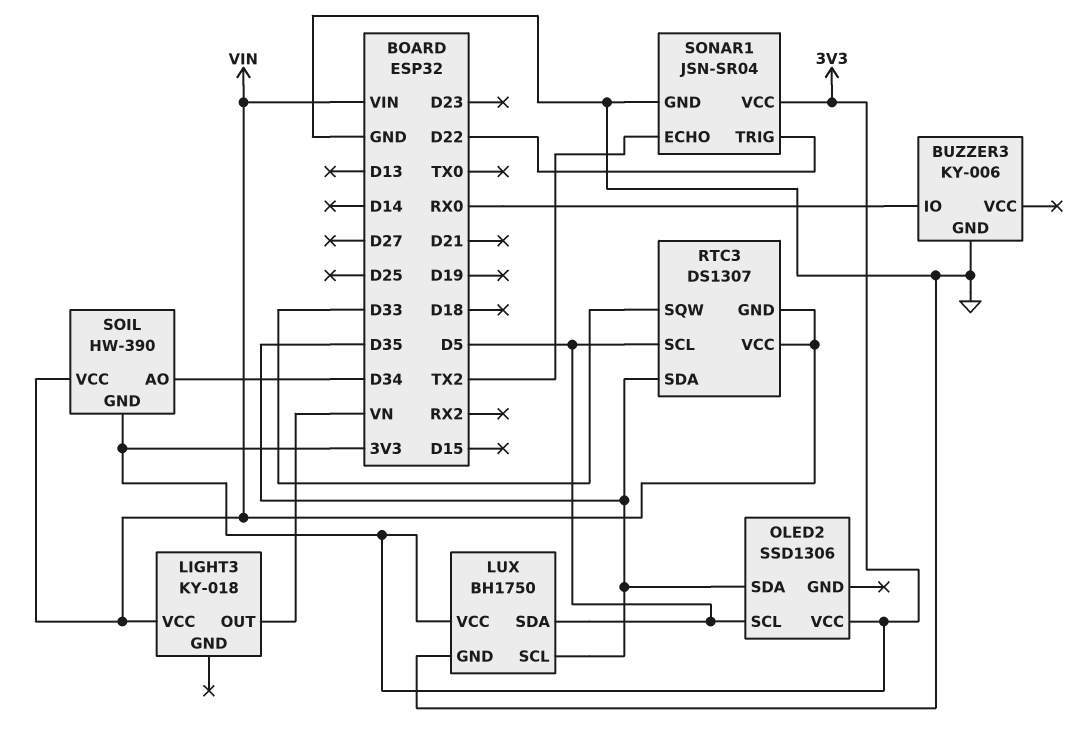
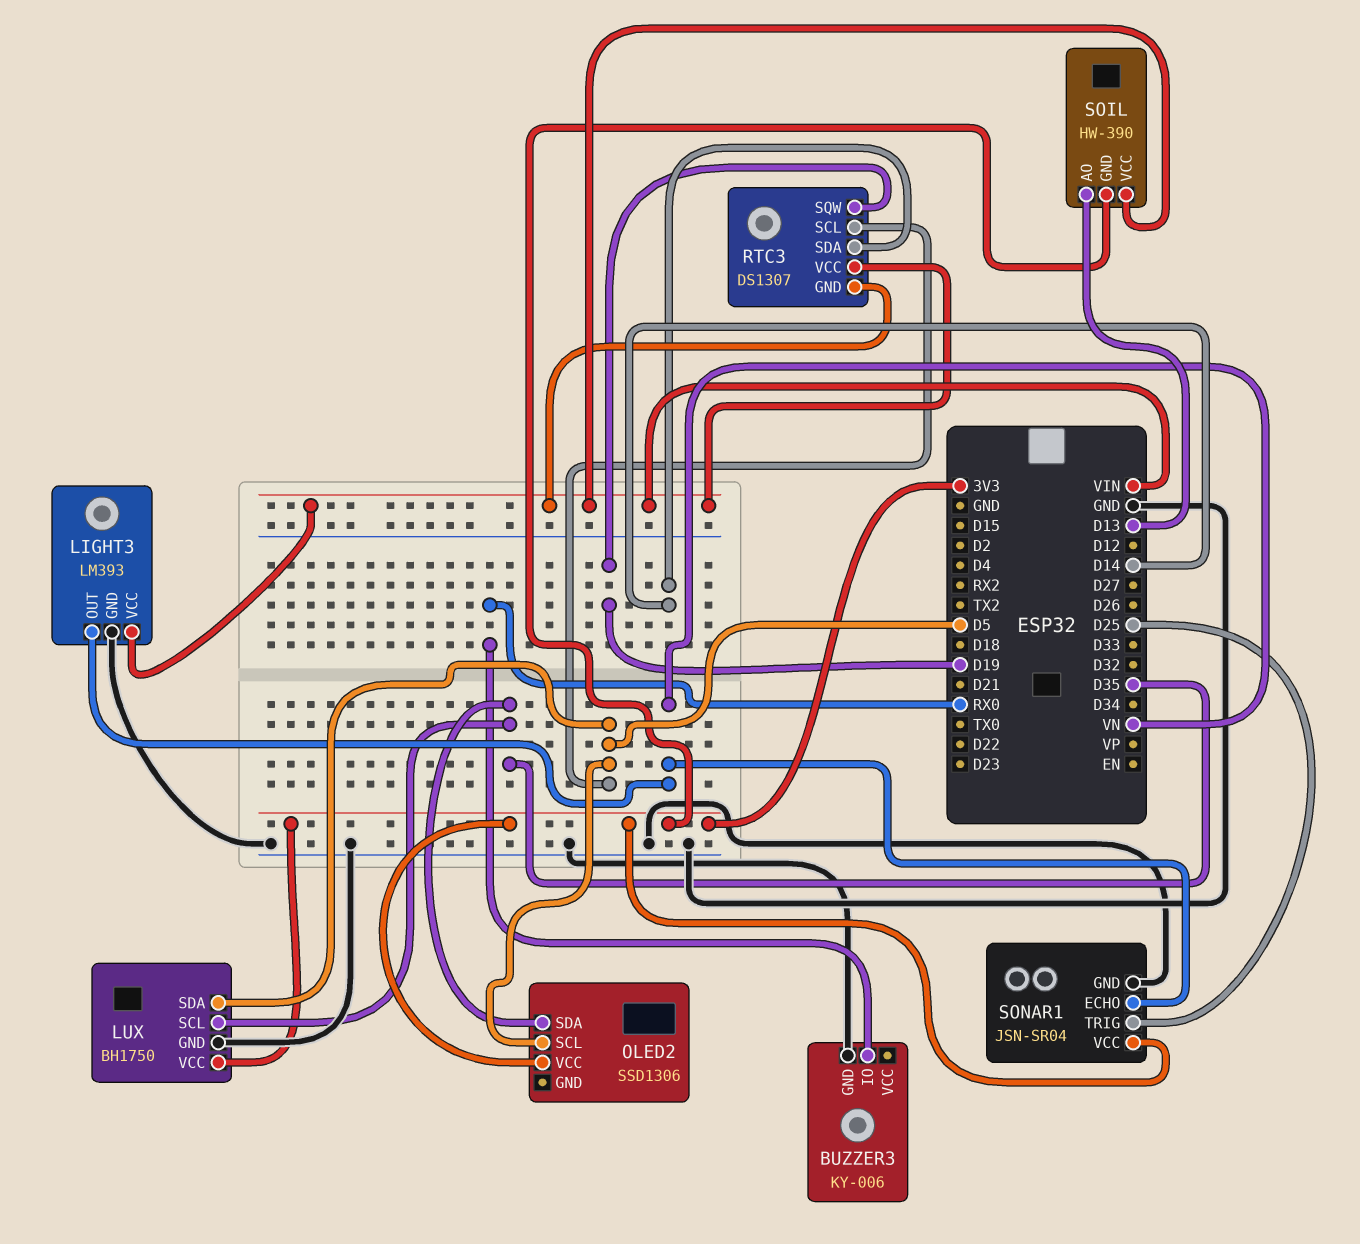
LIGHT3: KY-018 -> LM393
LIGHT3 pin GND: none -> GND
RTC3 pin SDA: D35 -> D14
RTC3 pin SQW: D33 -> D19
SOIL pin AO: D34 -> D13
SONAR1 pin ECHO: TX2 -> VN
SONAR1 pin TRIG: D22 -> D25

